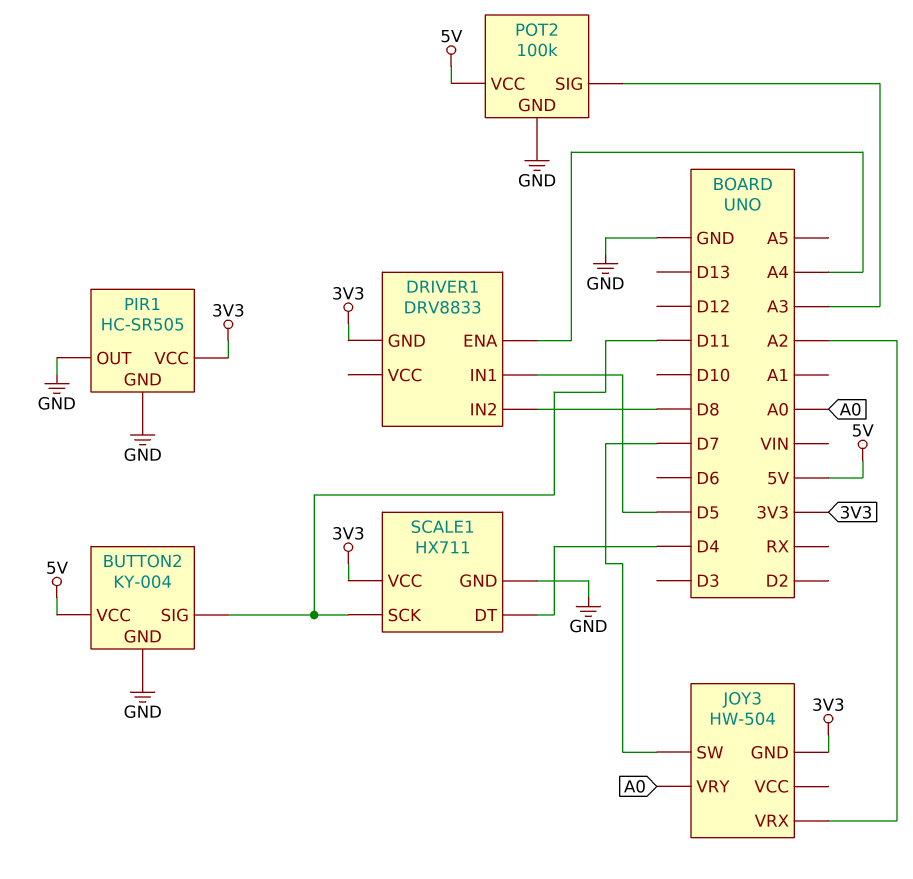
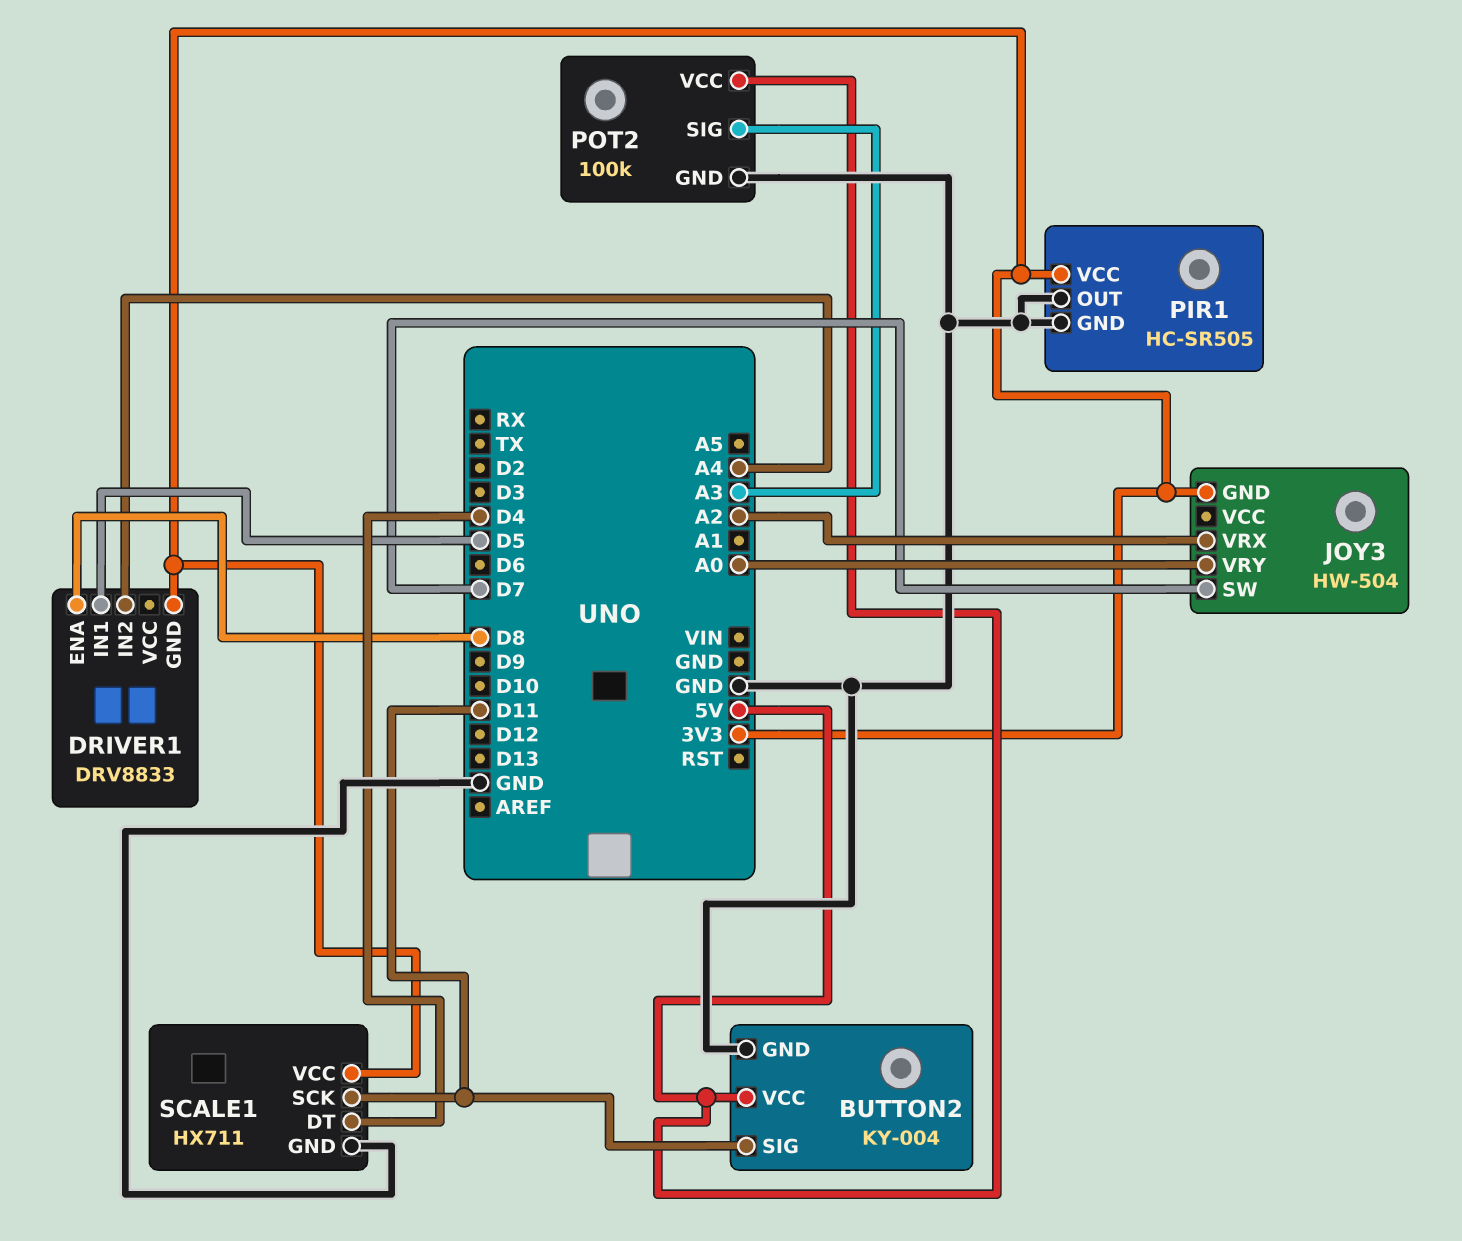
DRIVER1 pin ENA: A4 -> D8
DRIVER1 pin IN2: D8 -> A4

